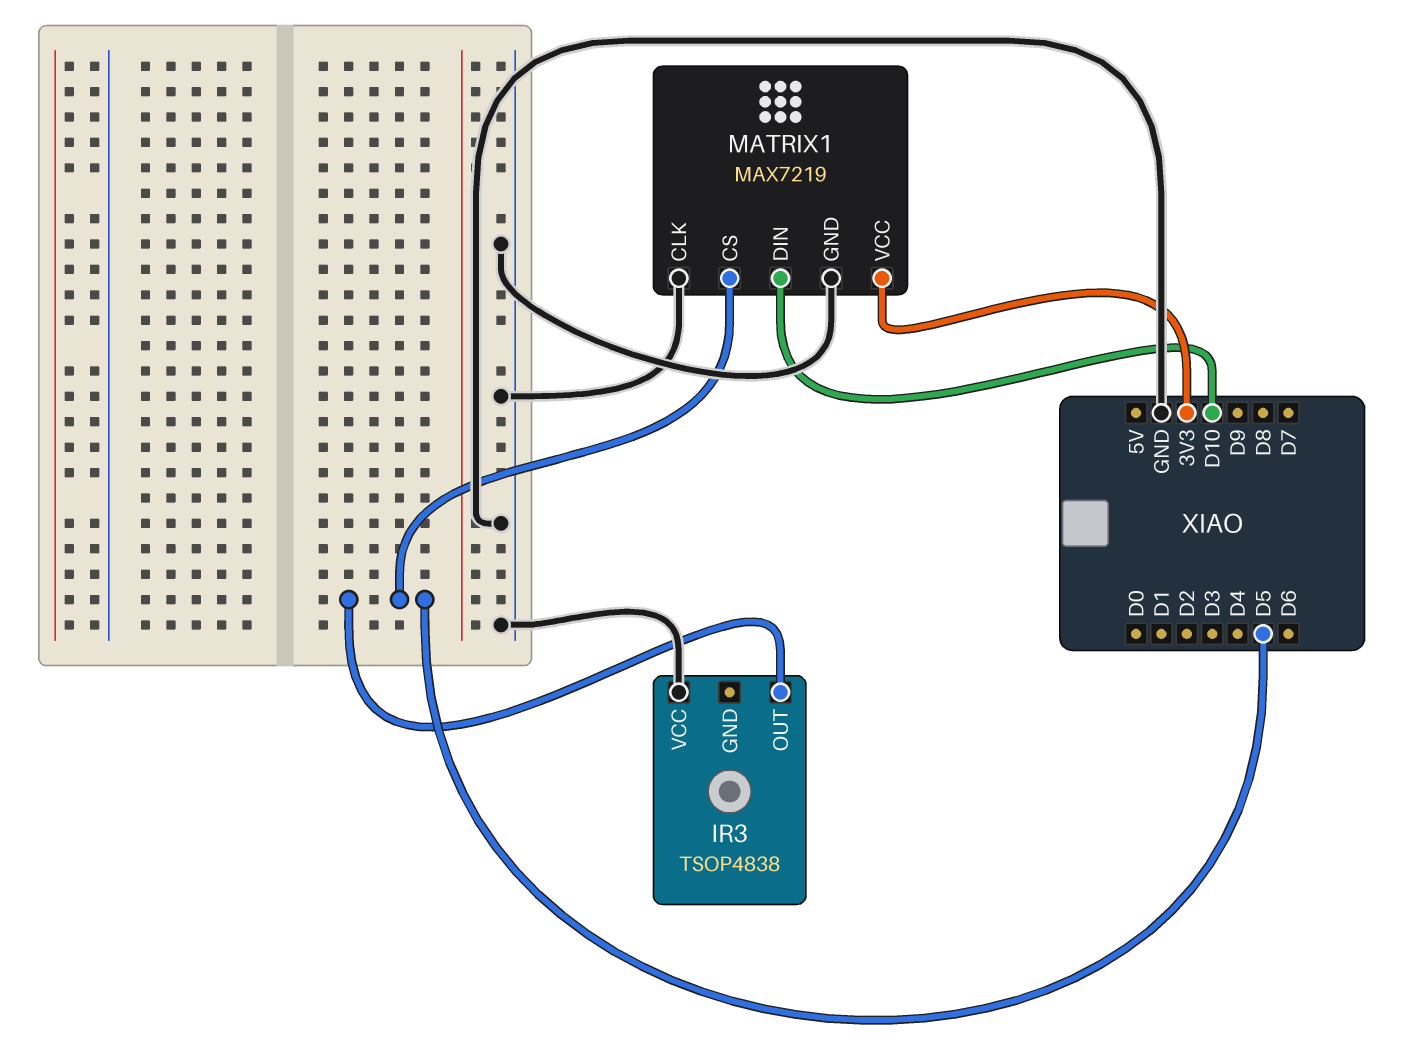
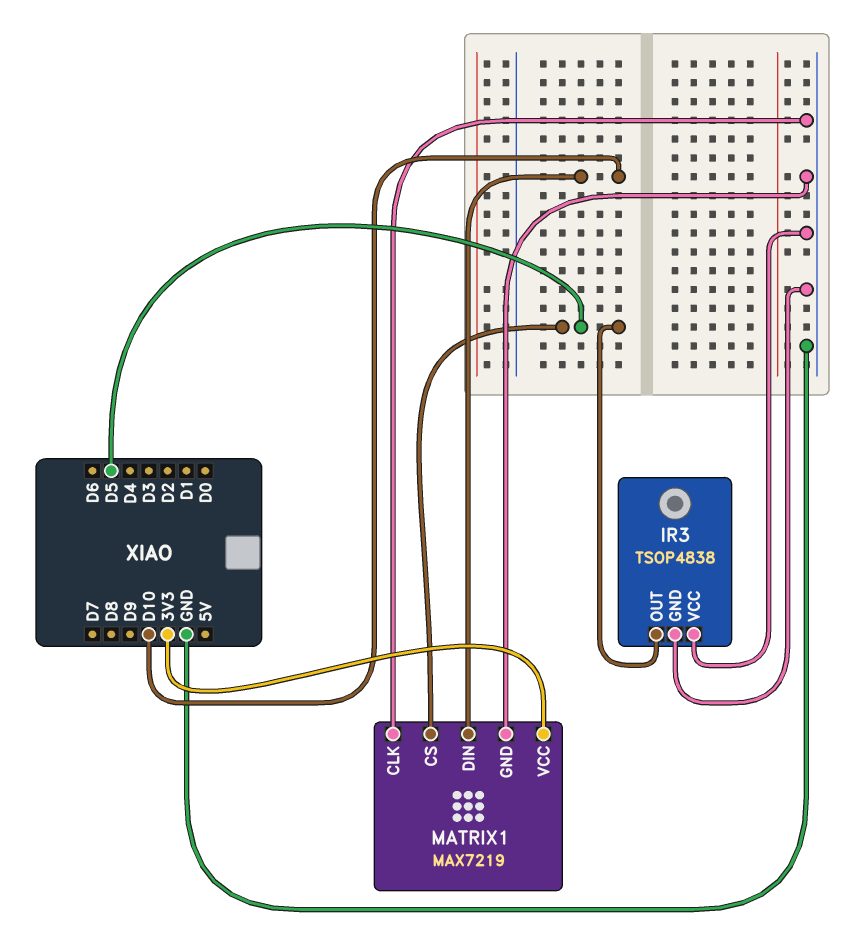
IR3 pin GND: none -> GND

